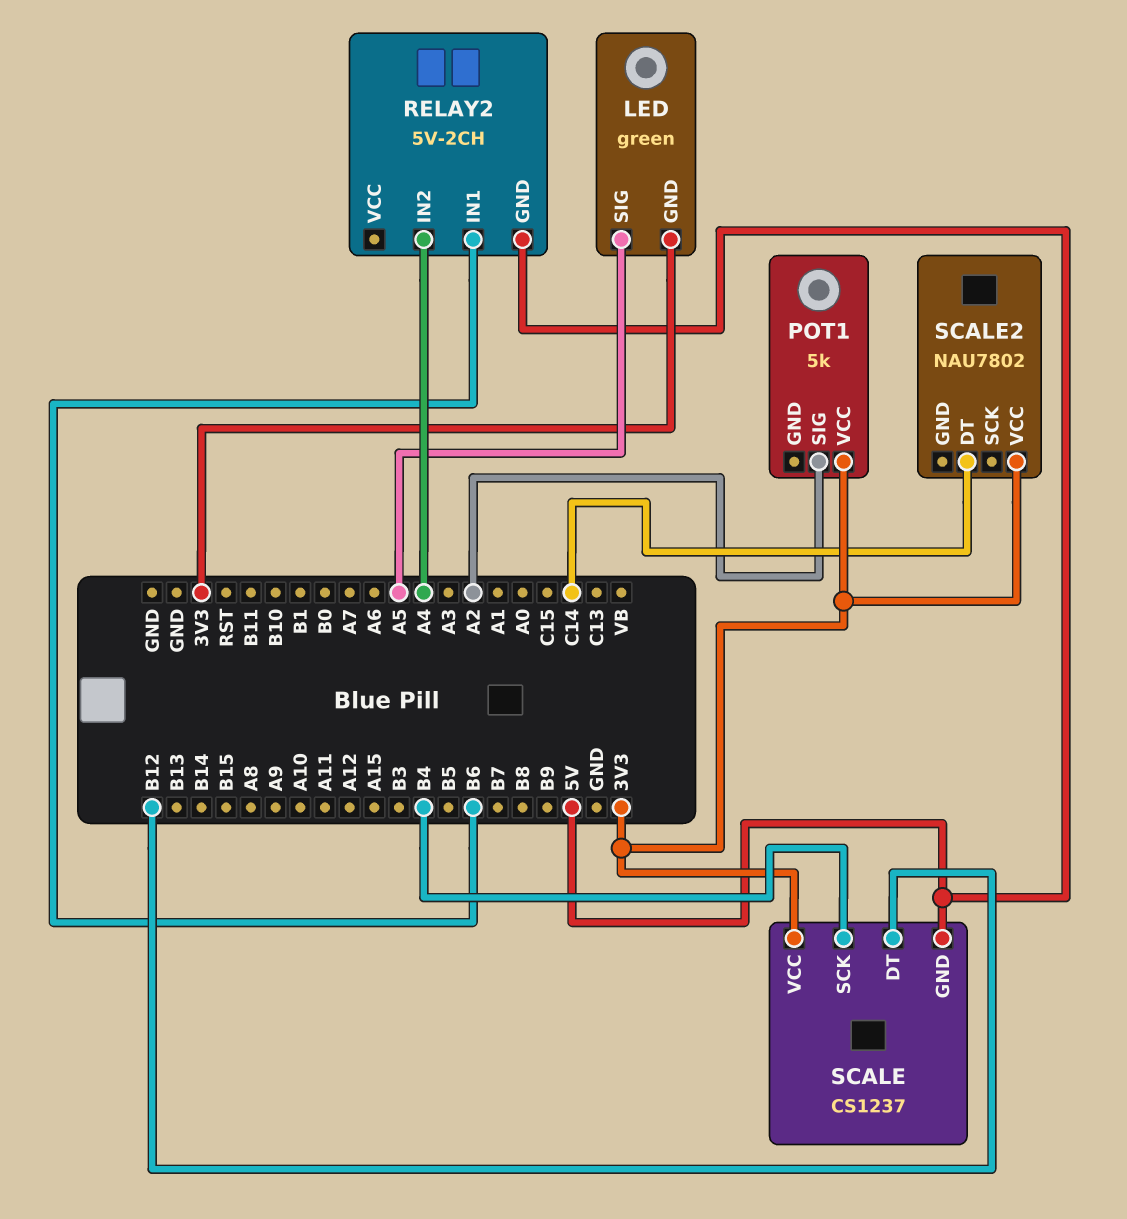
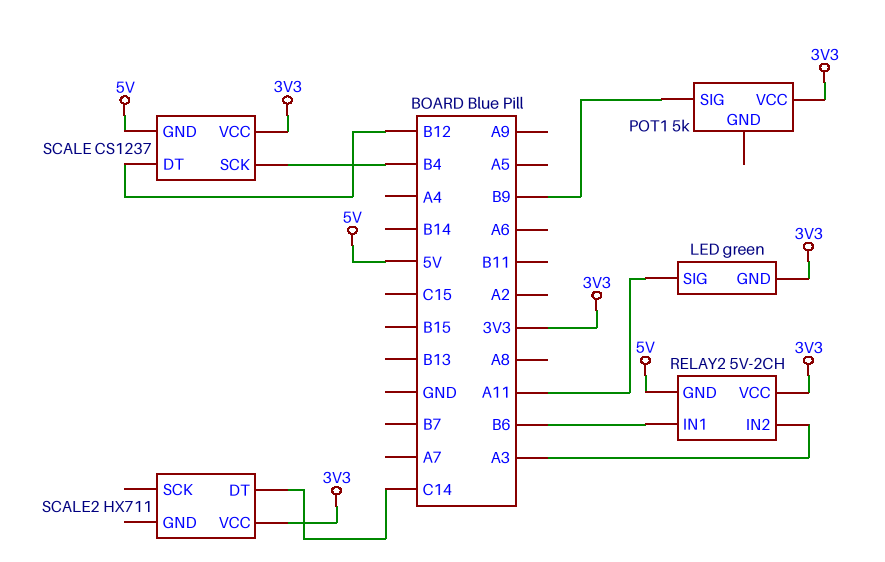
LED pin SIG: A5 -> A11
POT1 pin SIG: A2 -> B9
RELAY2 pin IN2: A4 -> A3
RELAY2 pin VCC: none -> 3V3
SCALE2: NAU7802 -> HX711

